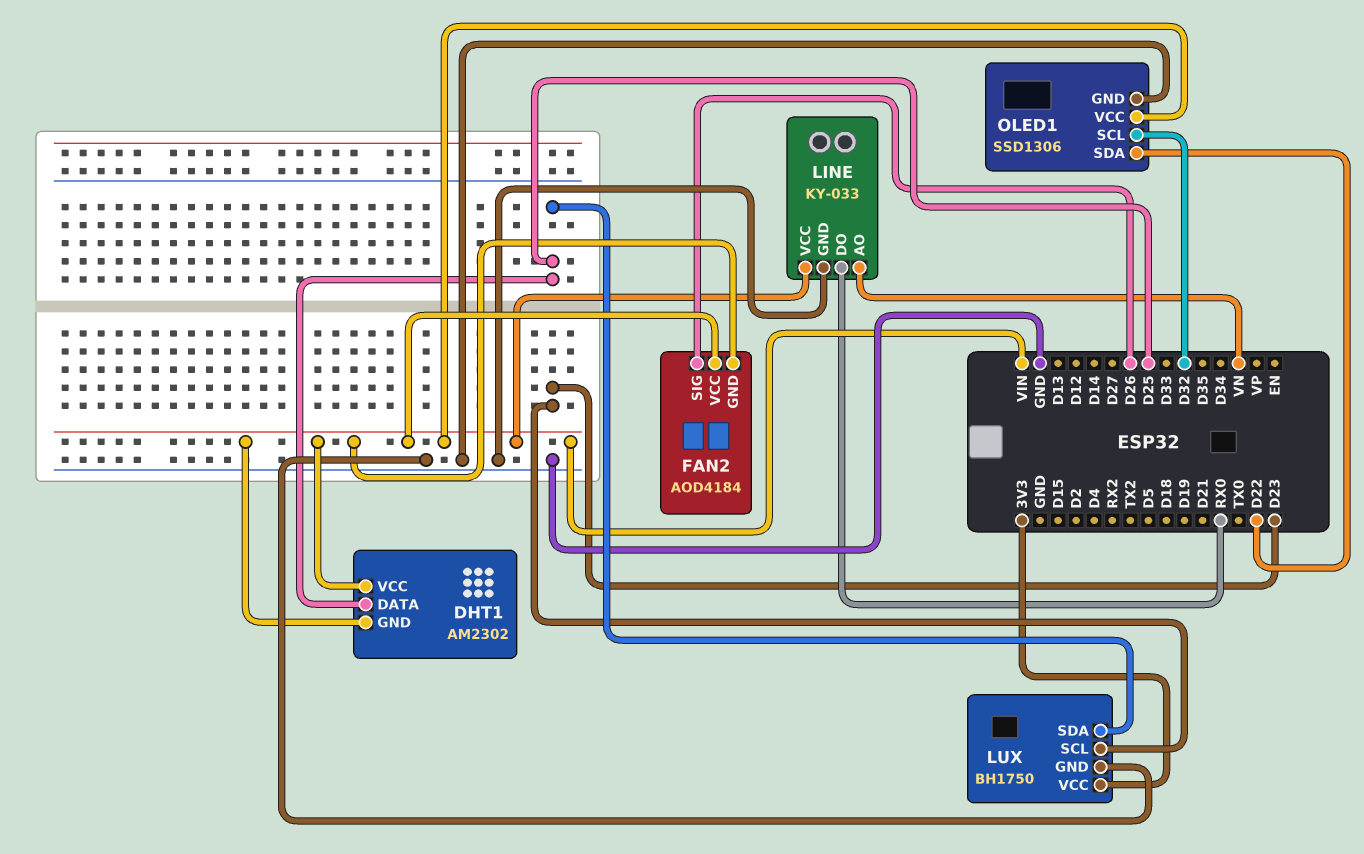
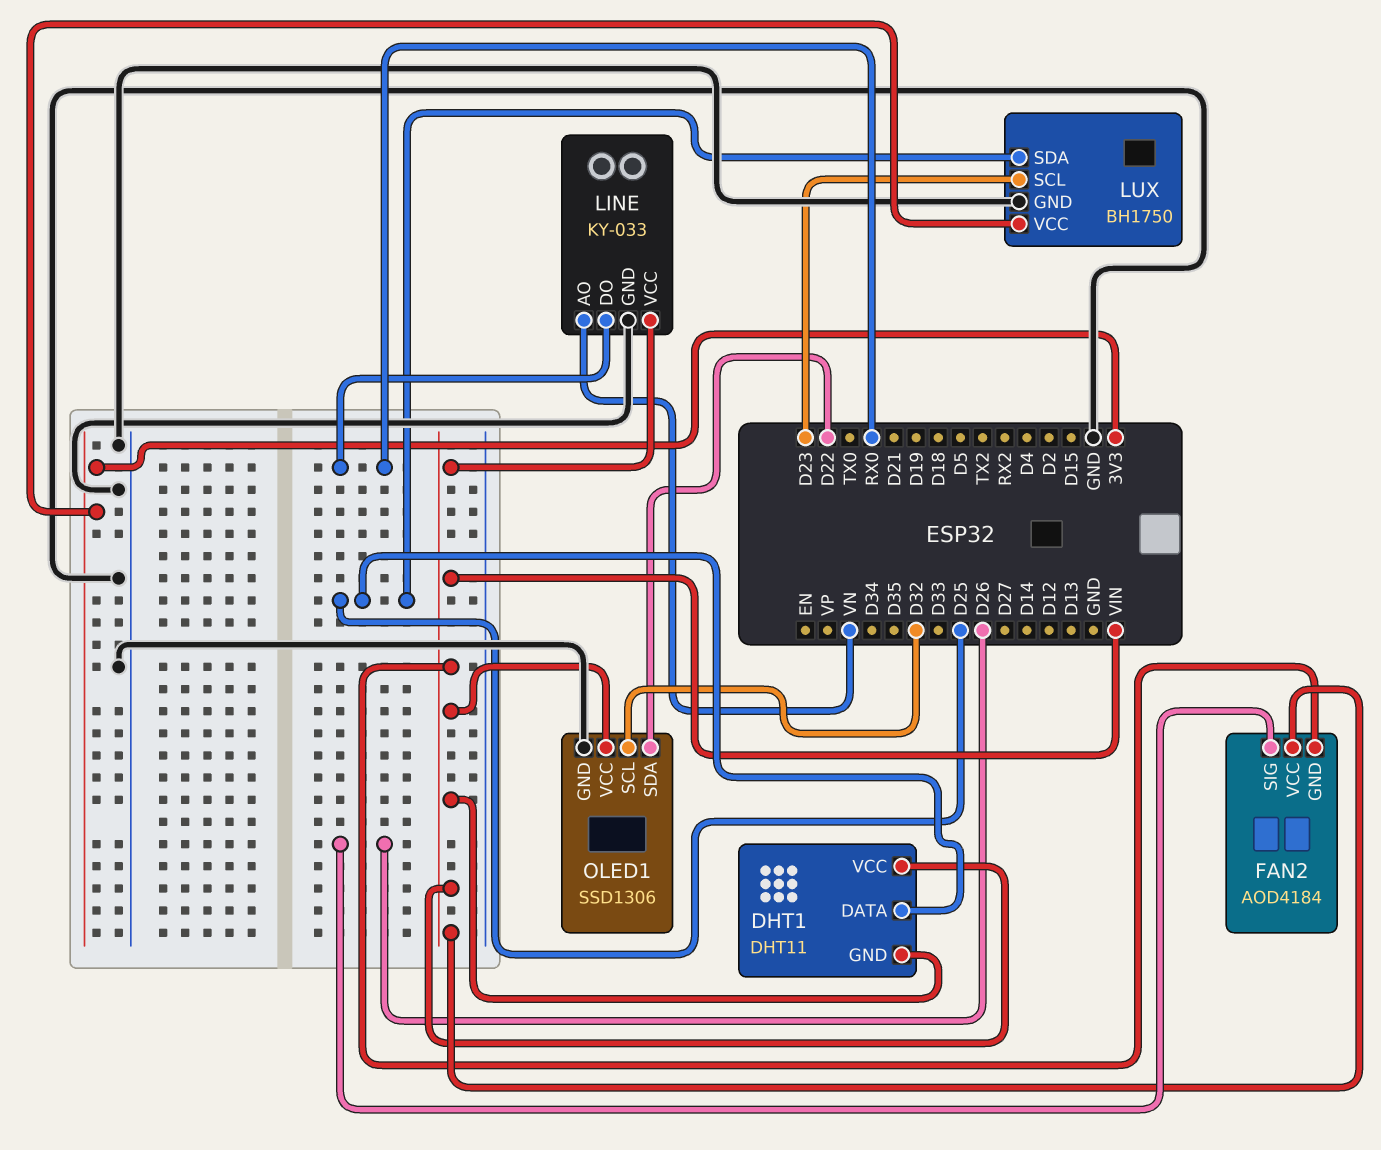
DHT1: AM2302 -> DHT11

